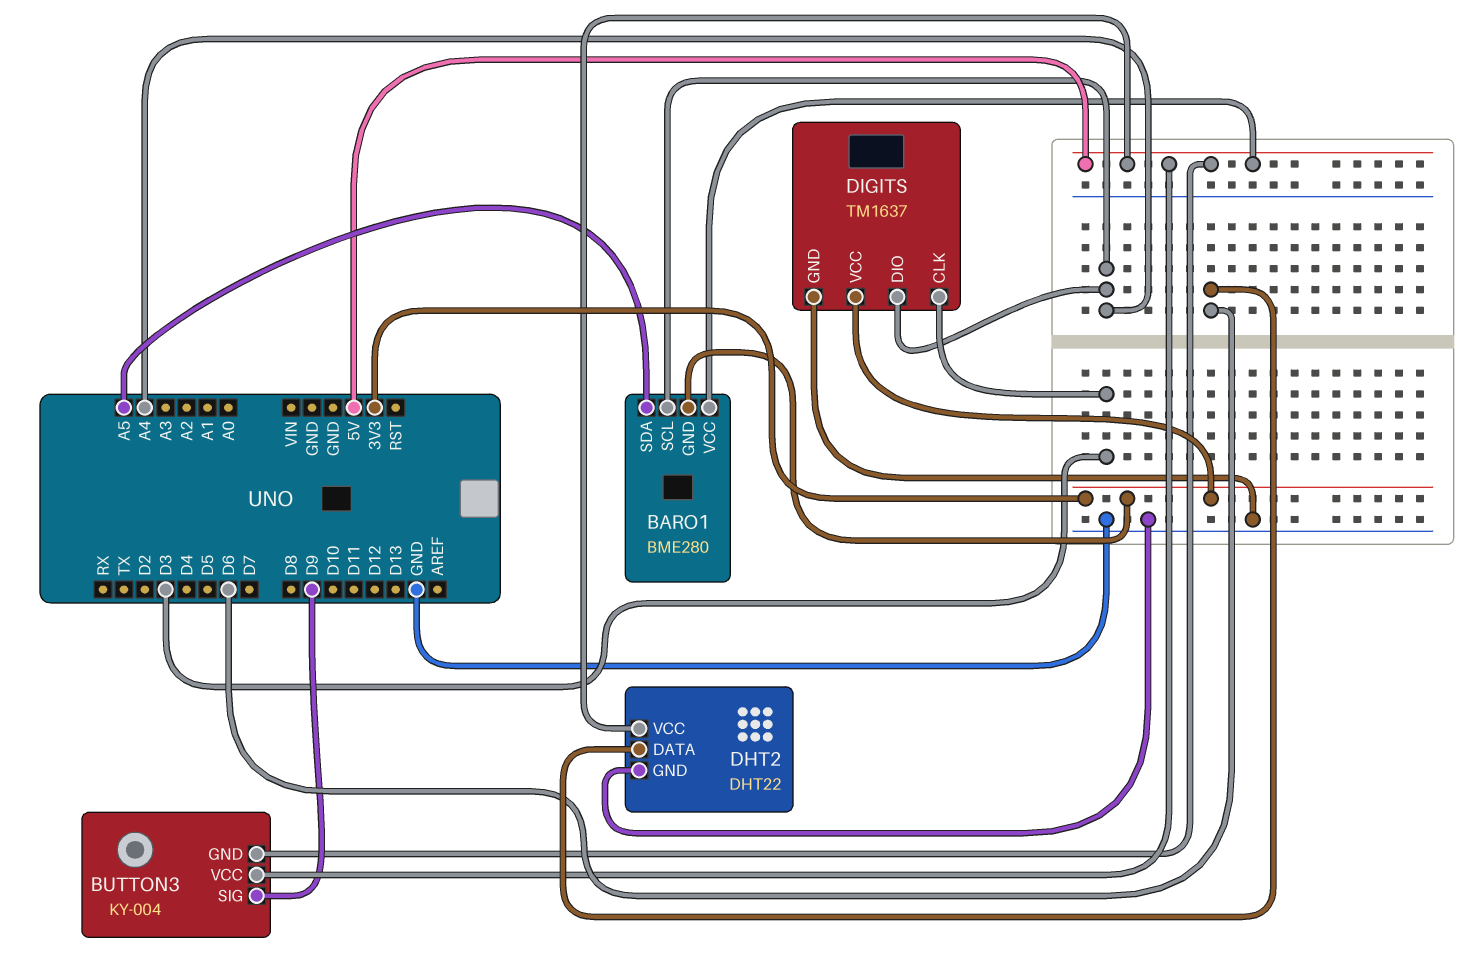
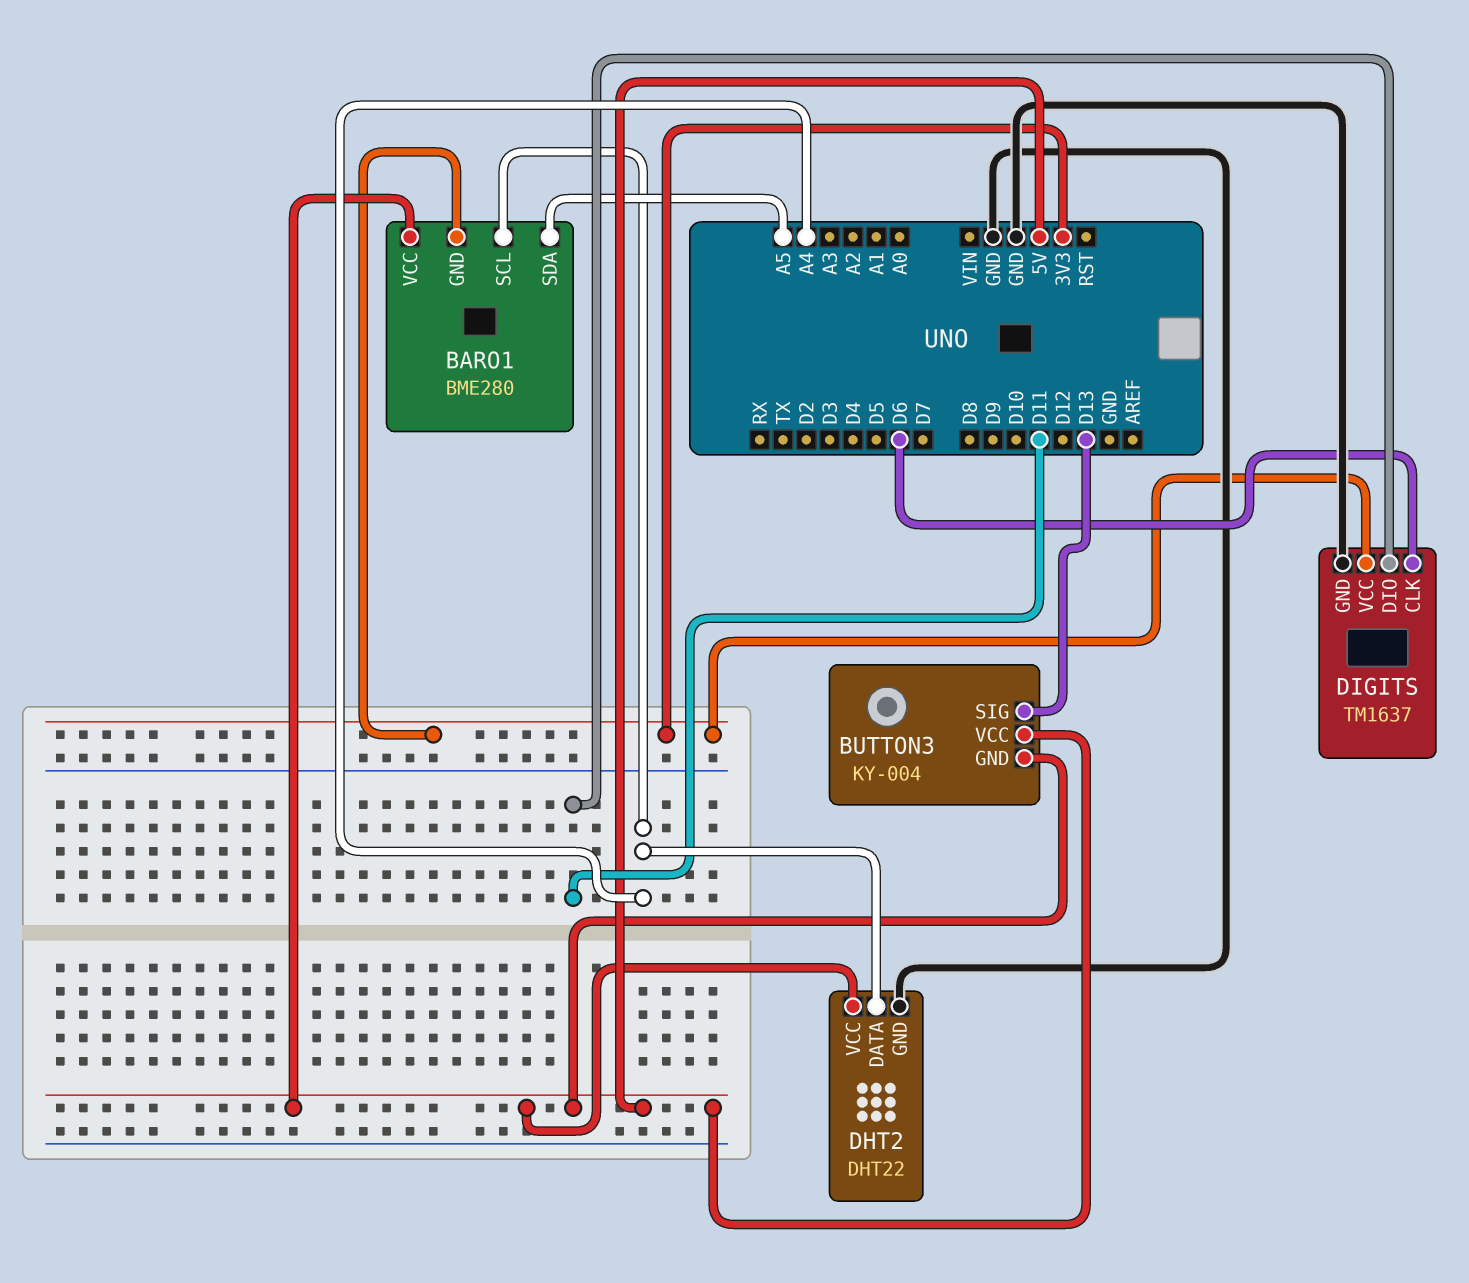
BUTTON3 pin SIG: D9 -> D13
DHT2 pin DATA: D6 -> A4
DIGITS pin CLK: D3 -> D6
DIGITS pin DIO: A4 -> D11

